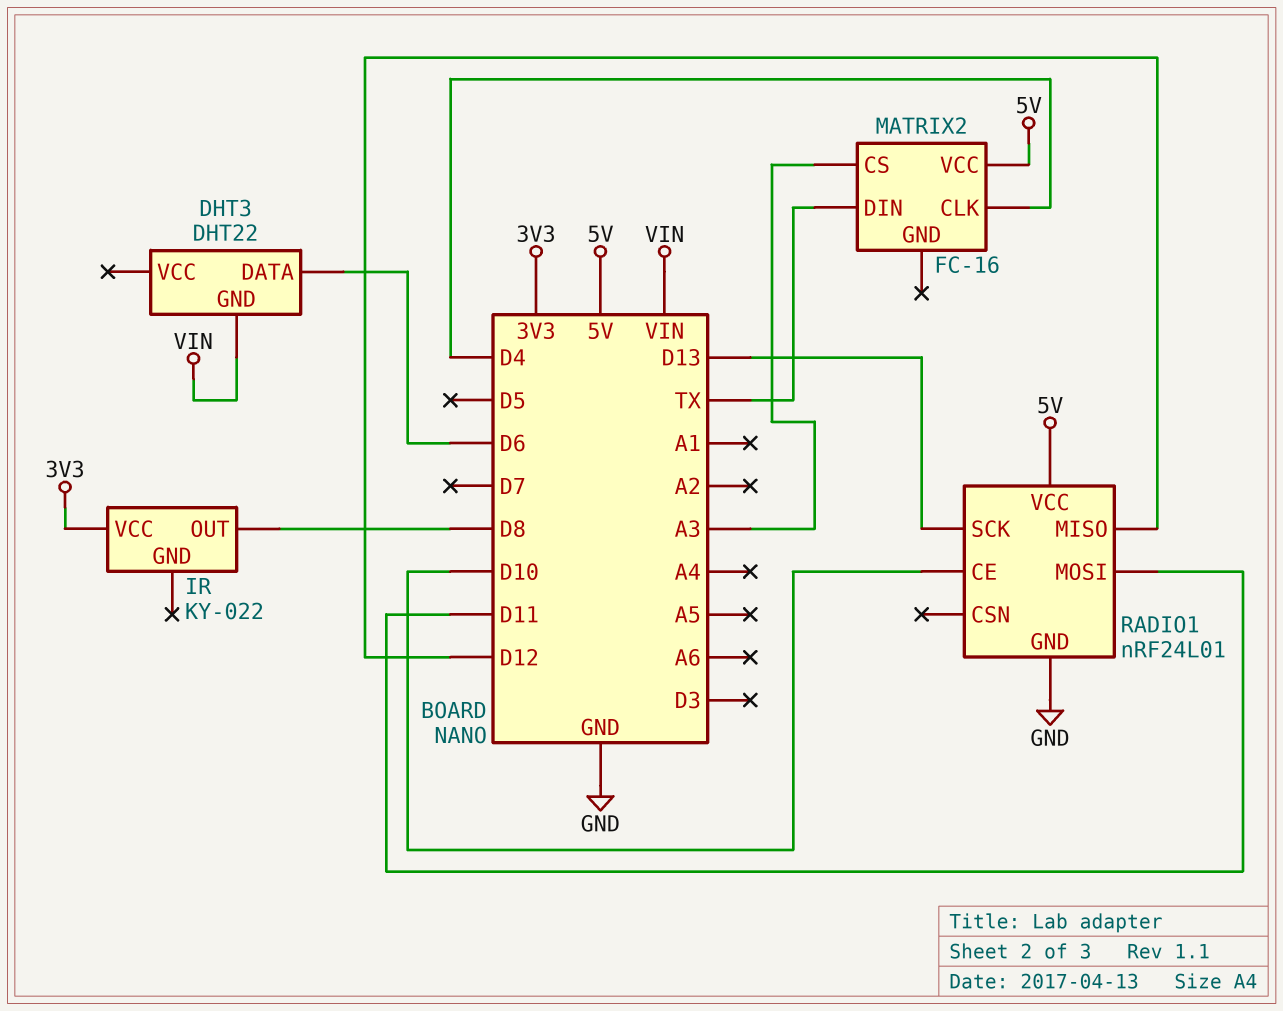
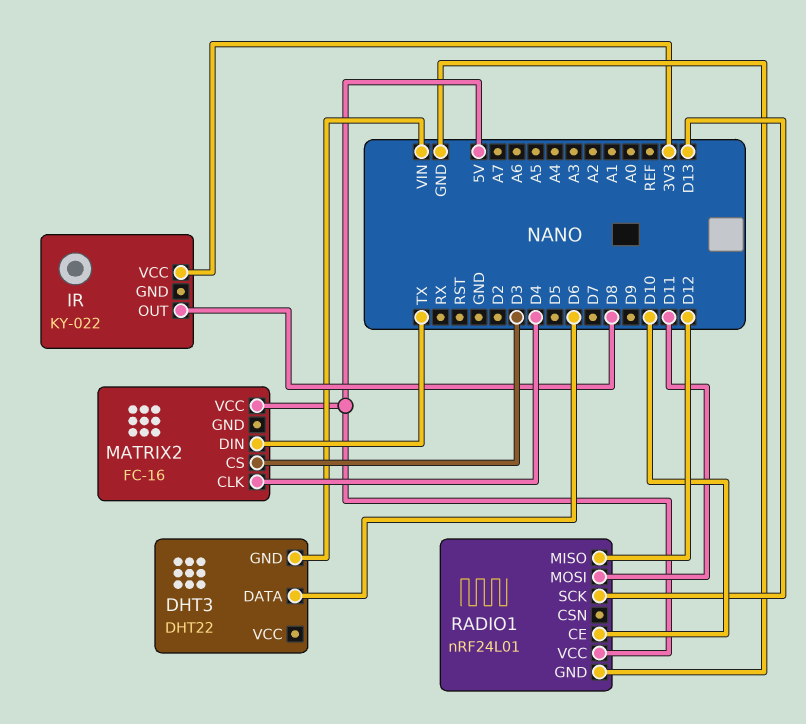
MATRIX2 pin CS: A3 -> D3

